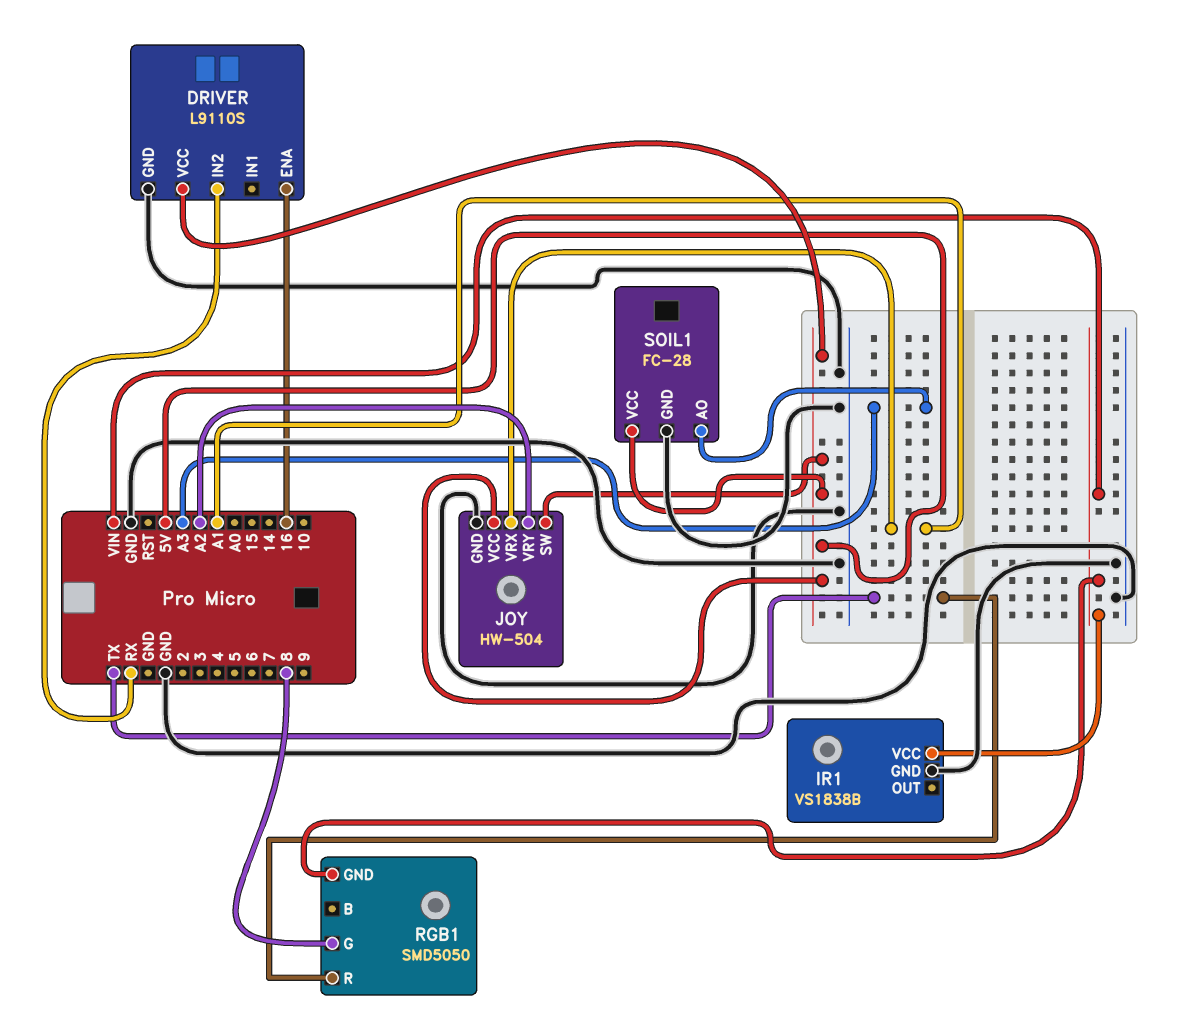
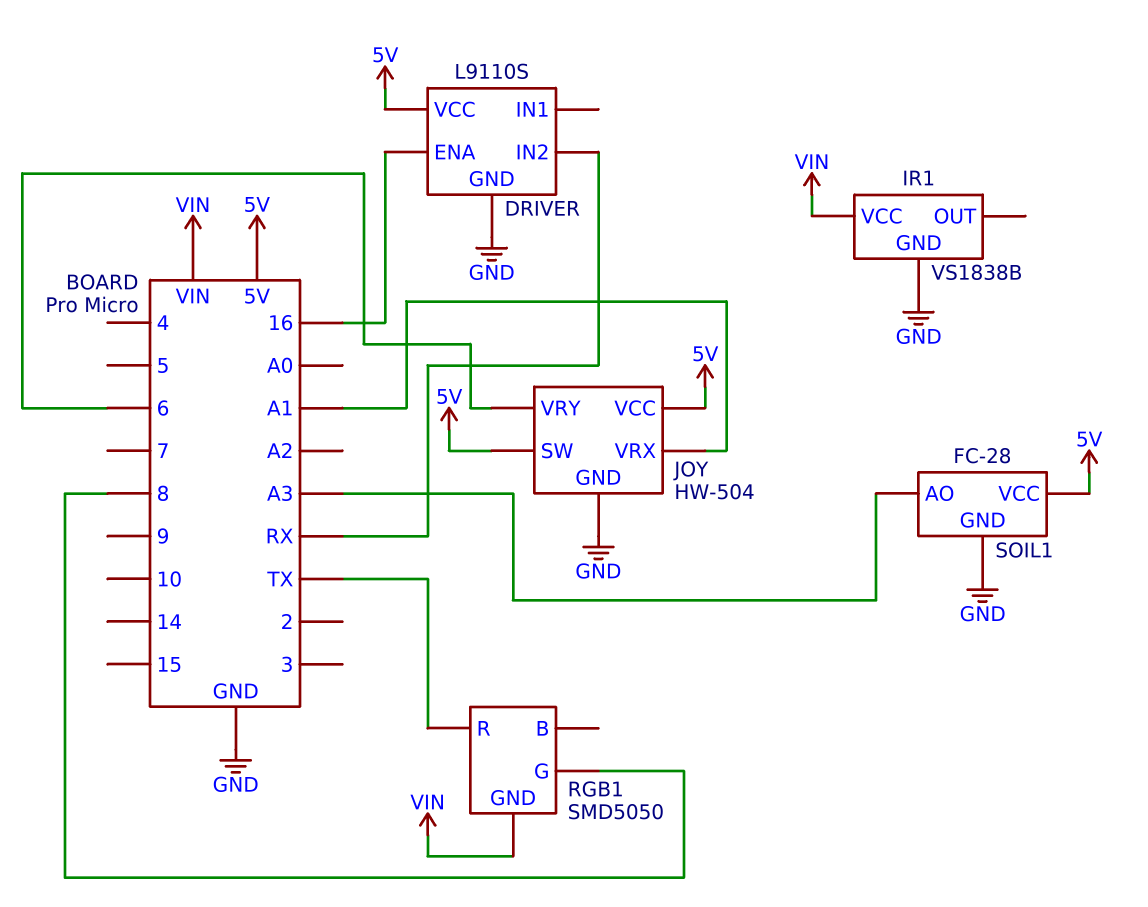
JOY pin VRY: A2 -> 6

